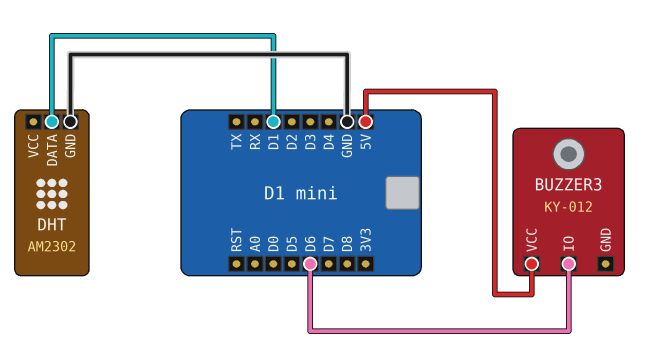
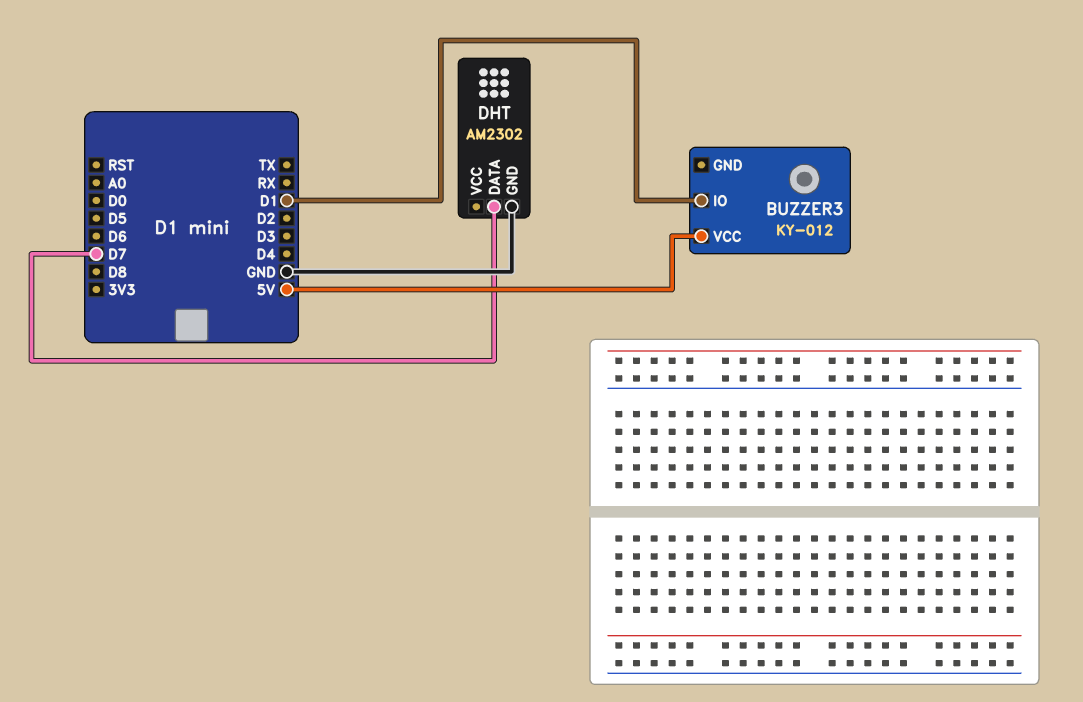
BUZZER3 pin IO: D6 -> D1
DHT pin DATA: D1 -> D7

